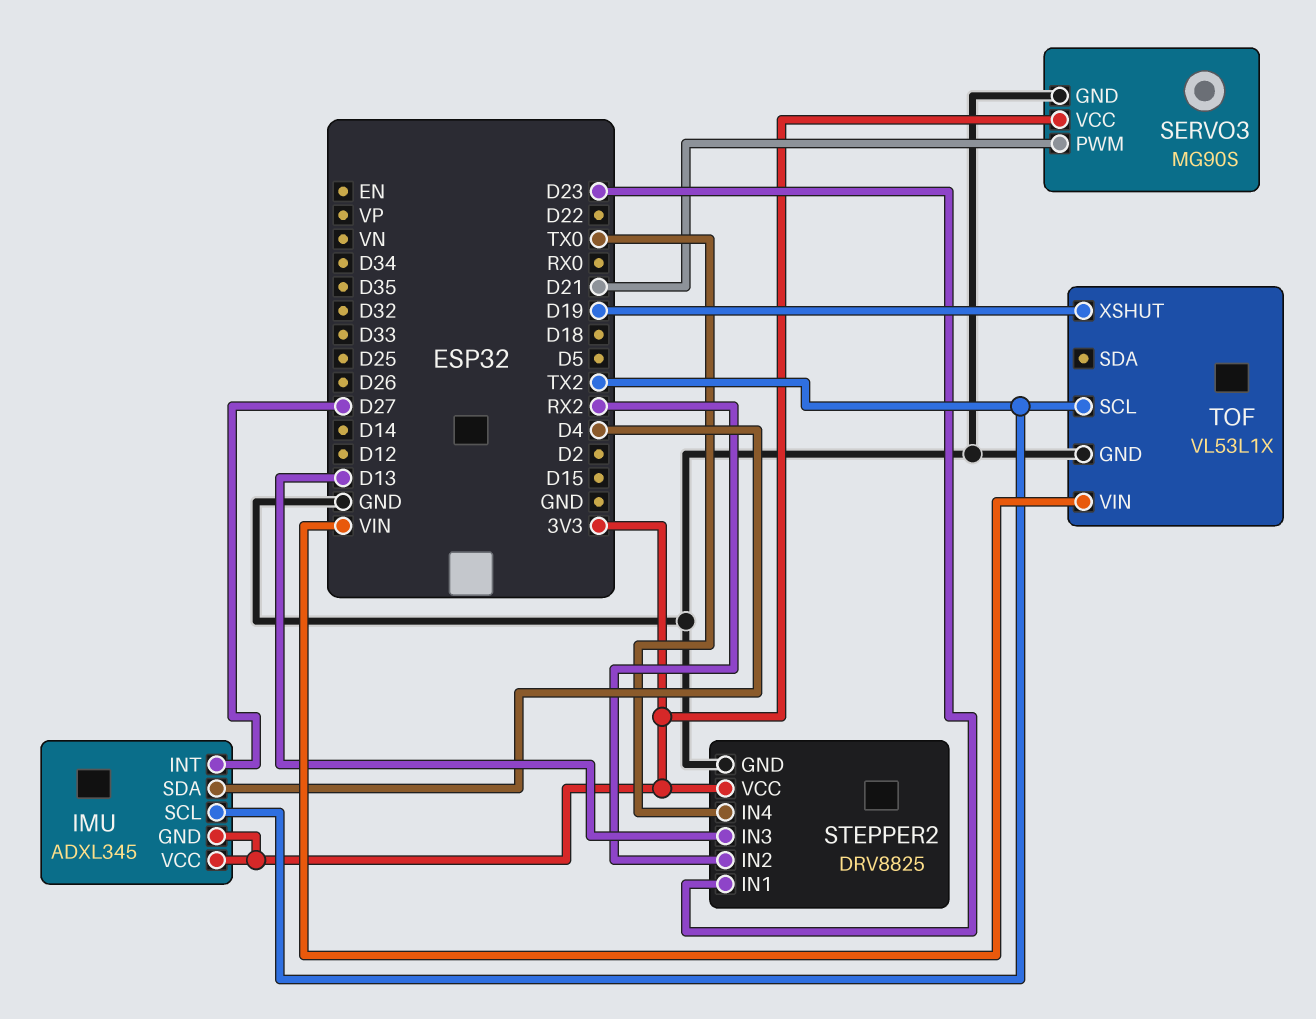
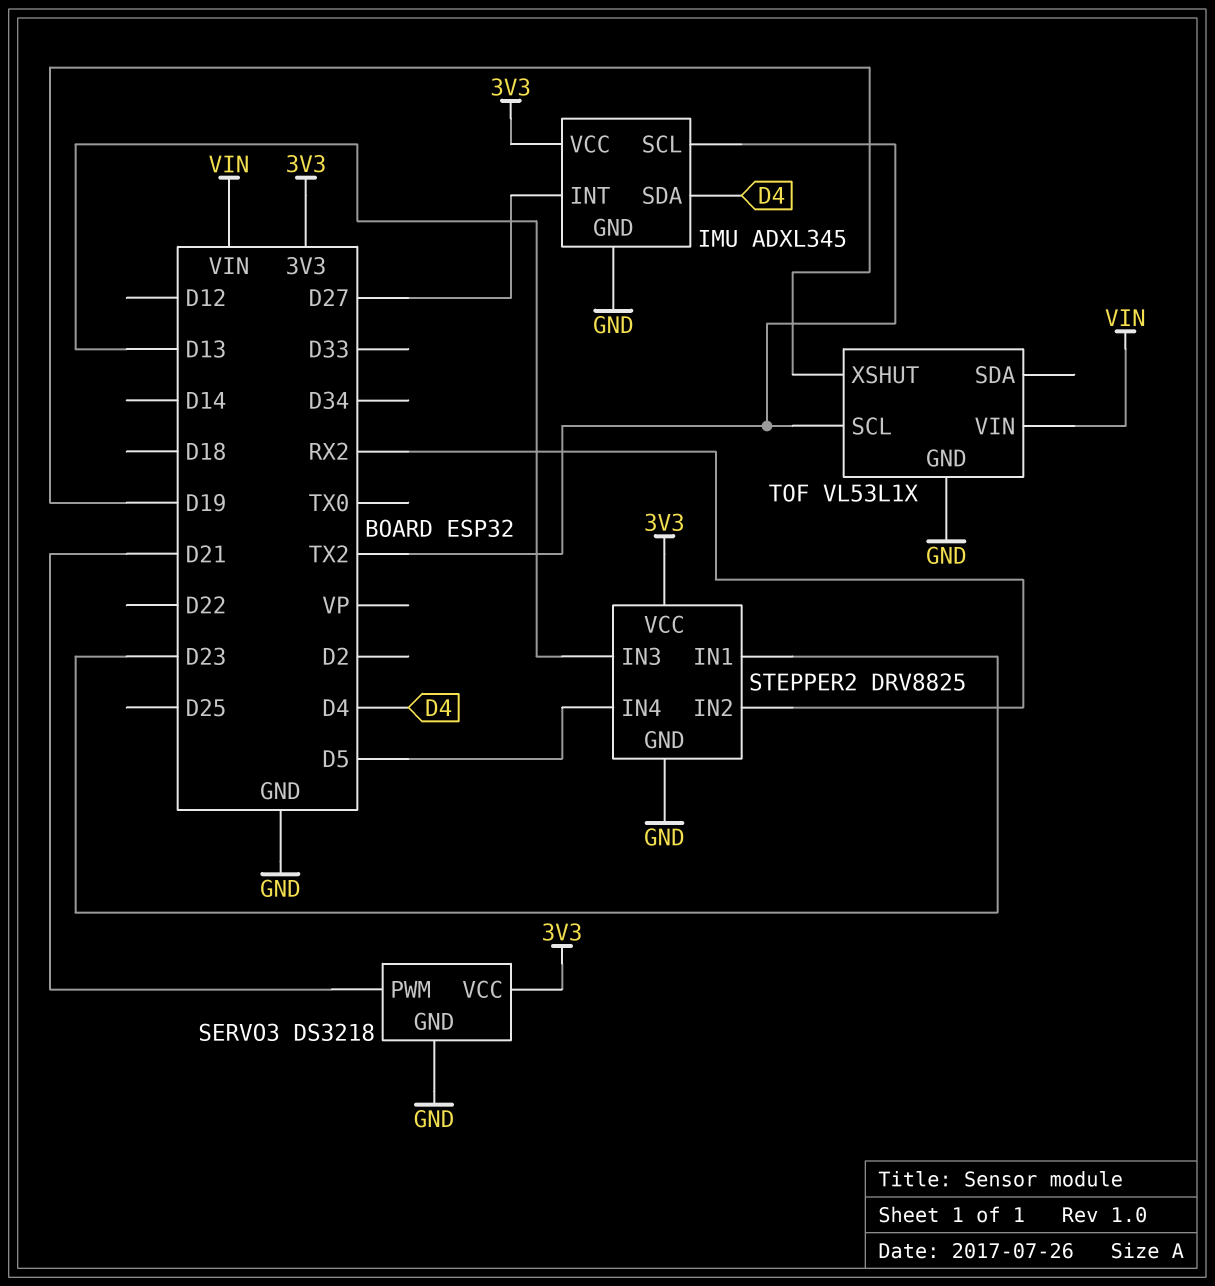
IMU pin GND: 3V3 -> GND
SERVO3: MG90S -> DS3218
STEPPER2 pin IN4: TX0 -> D5

